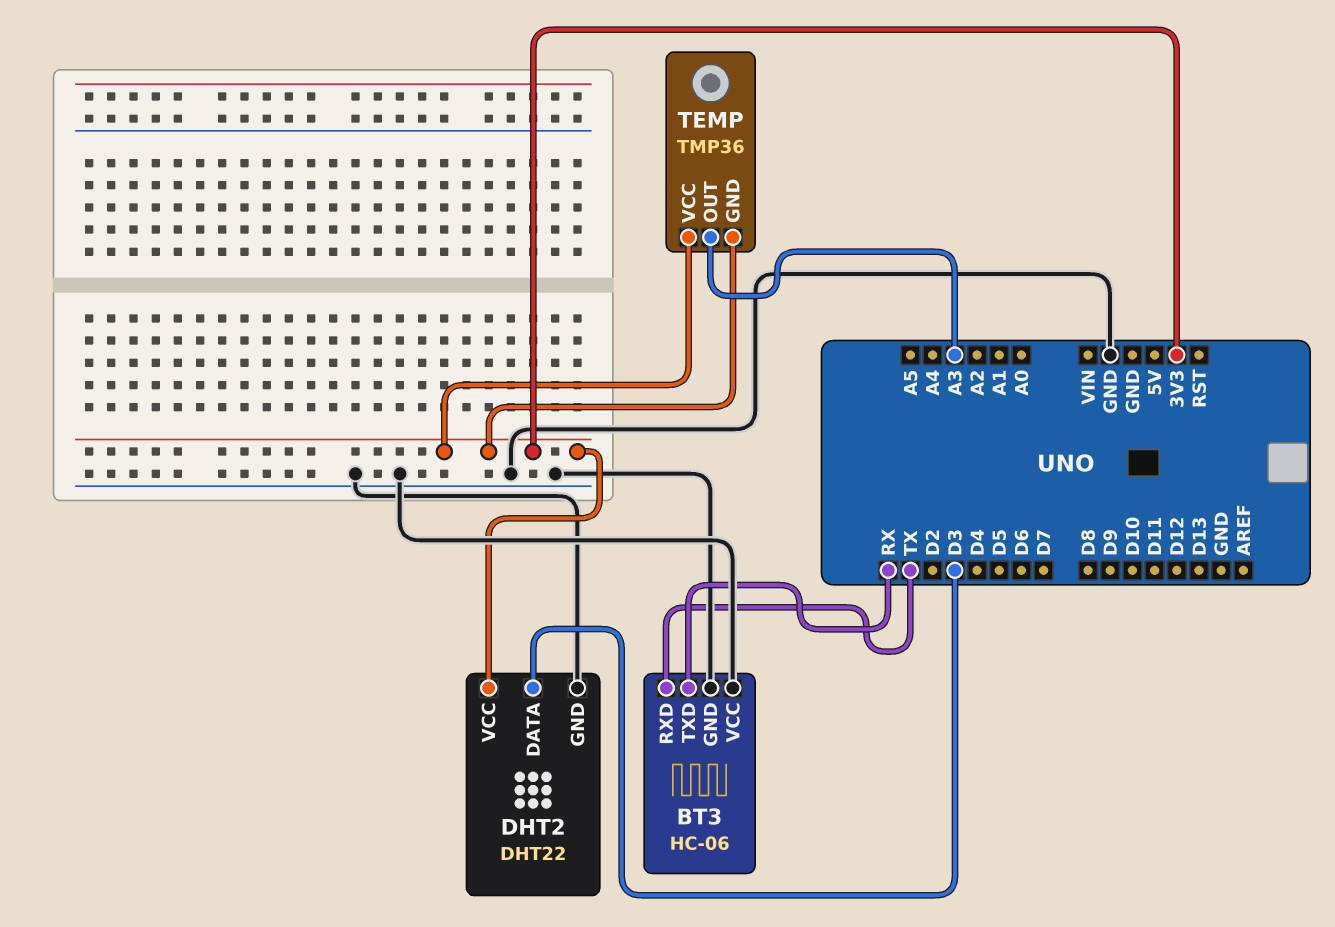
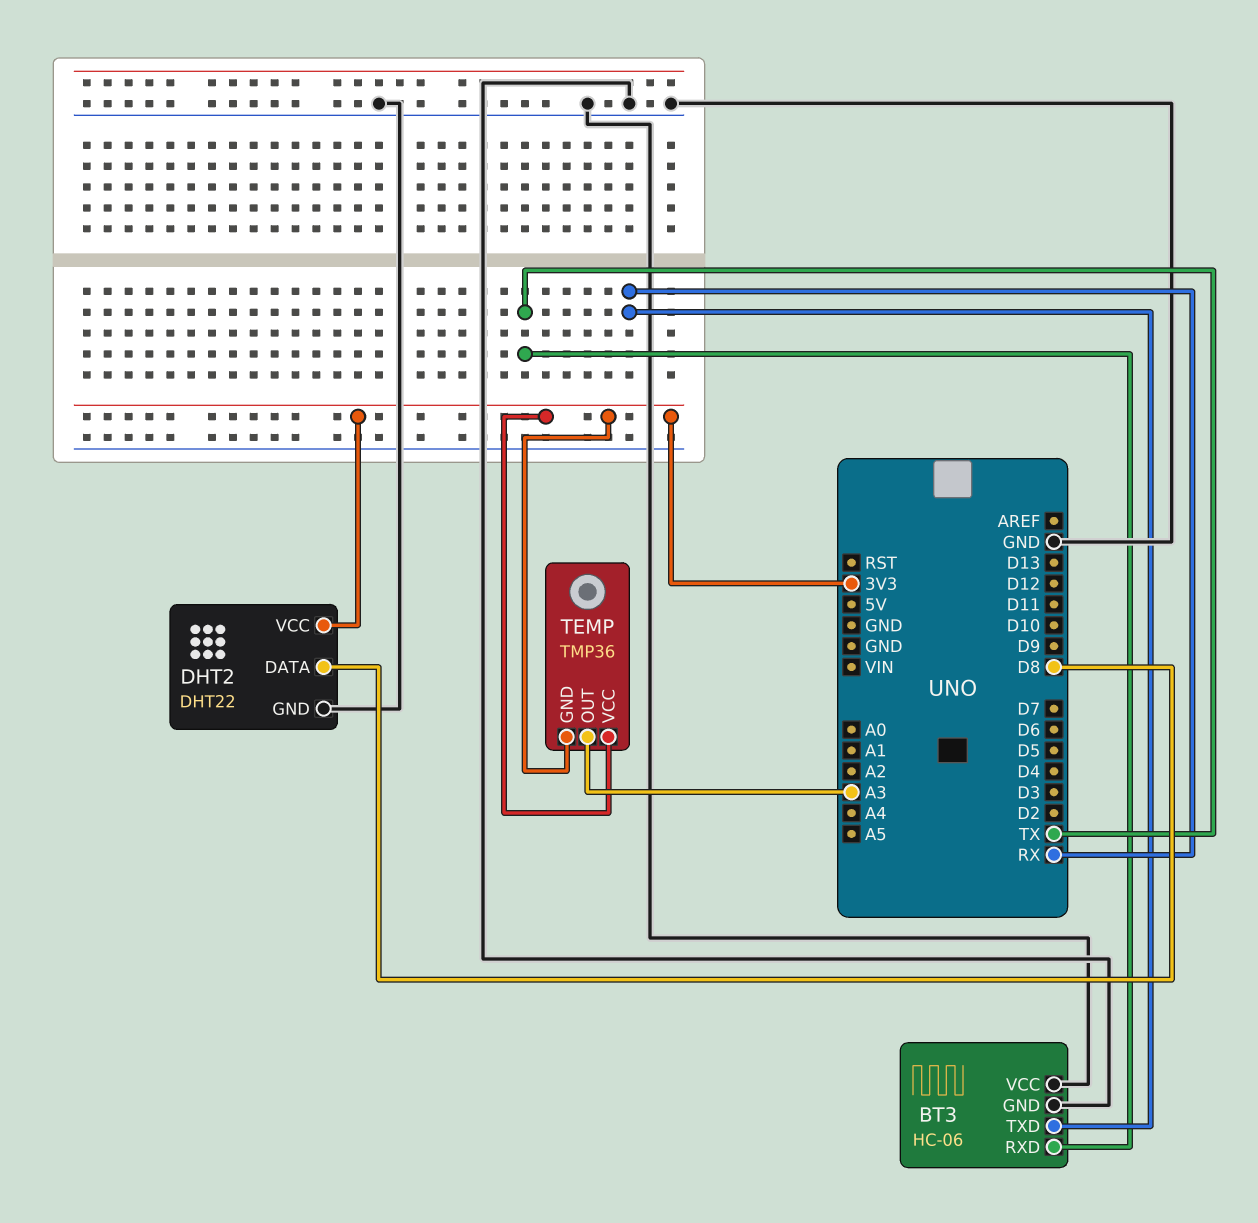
DHT2 pin DATA: D3 -> D8

